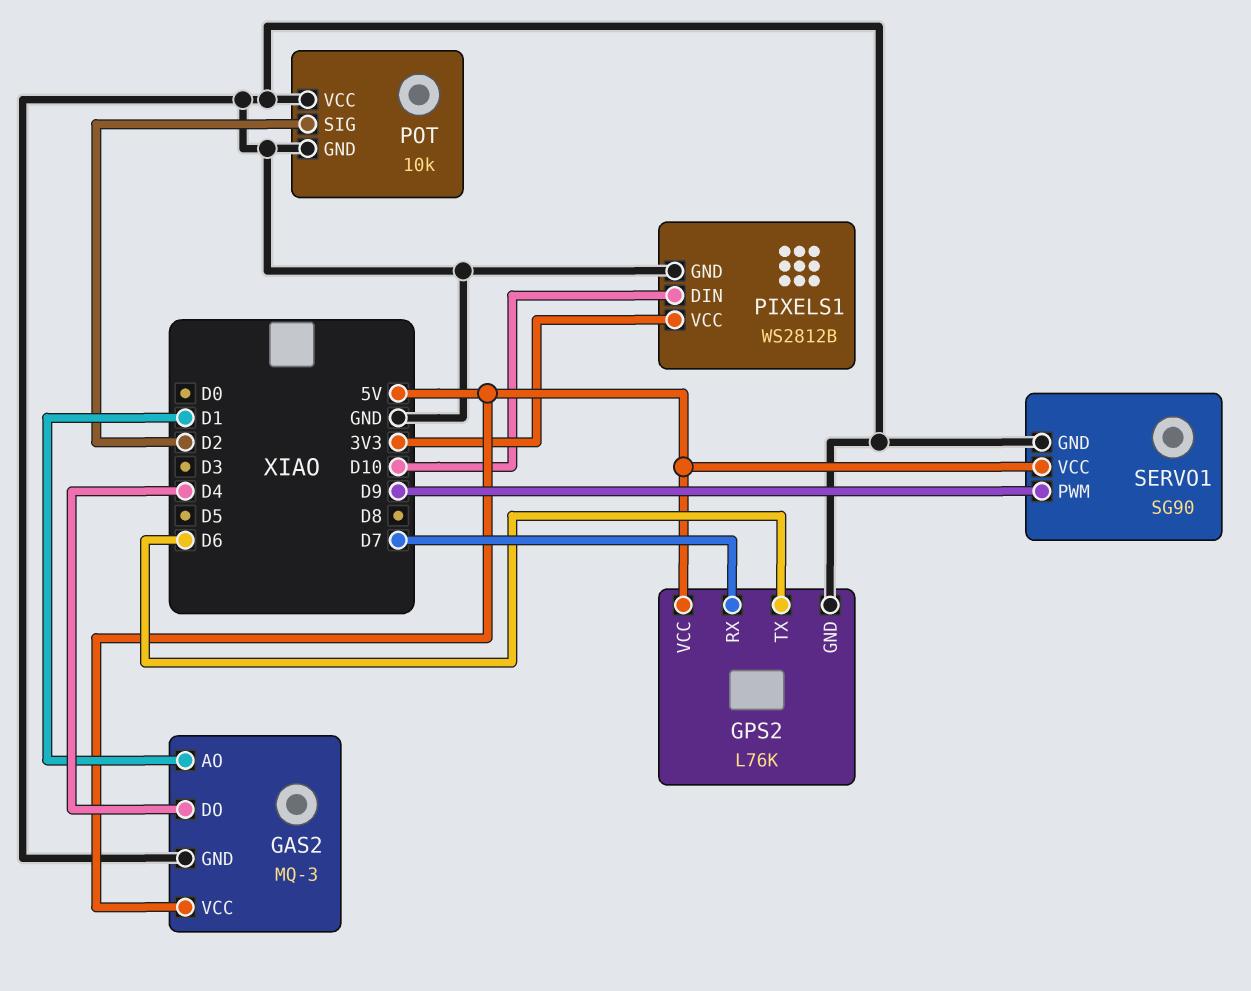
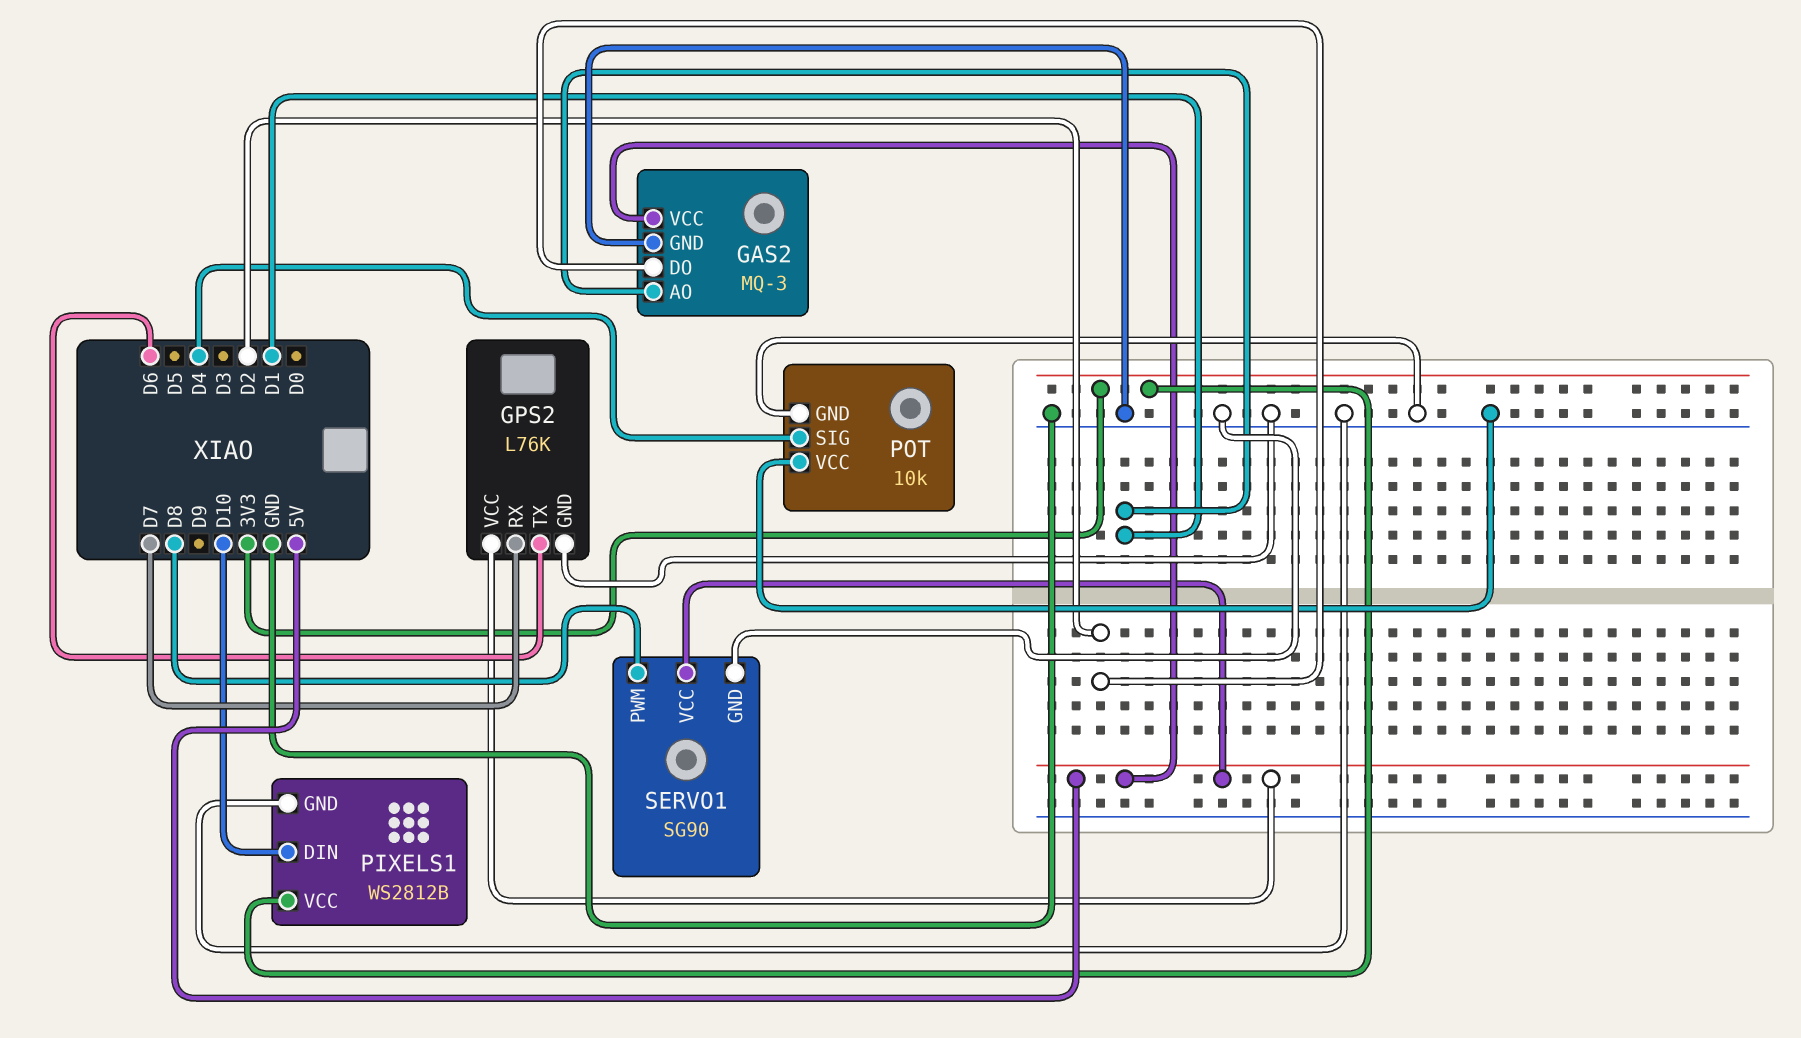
GAS2 pin DO: D4 -> D2
POT pin SIG: D2 -> D4
SERVO1 pin PWM: D9 -> D8

